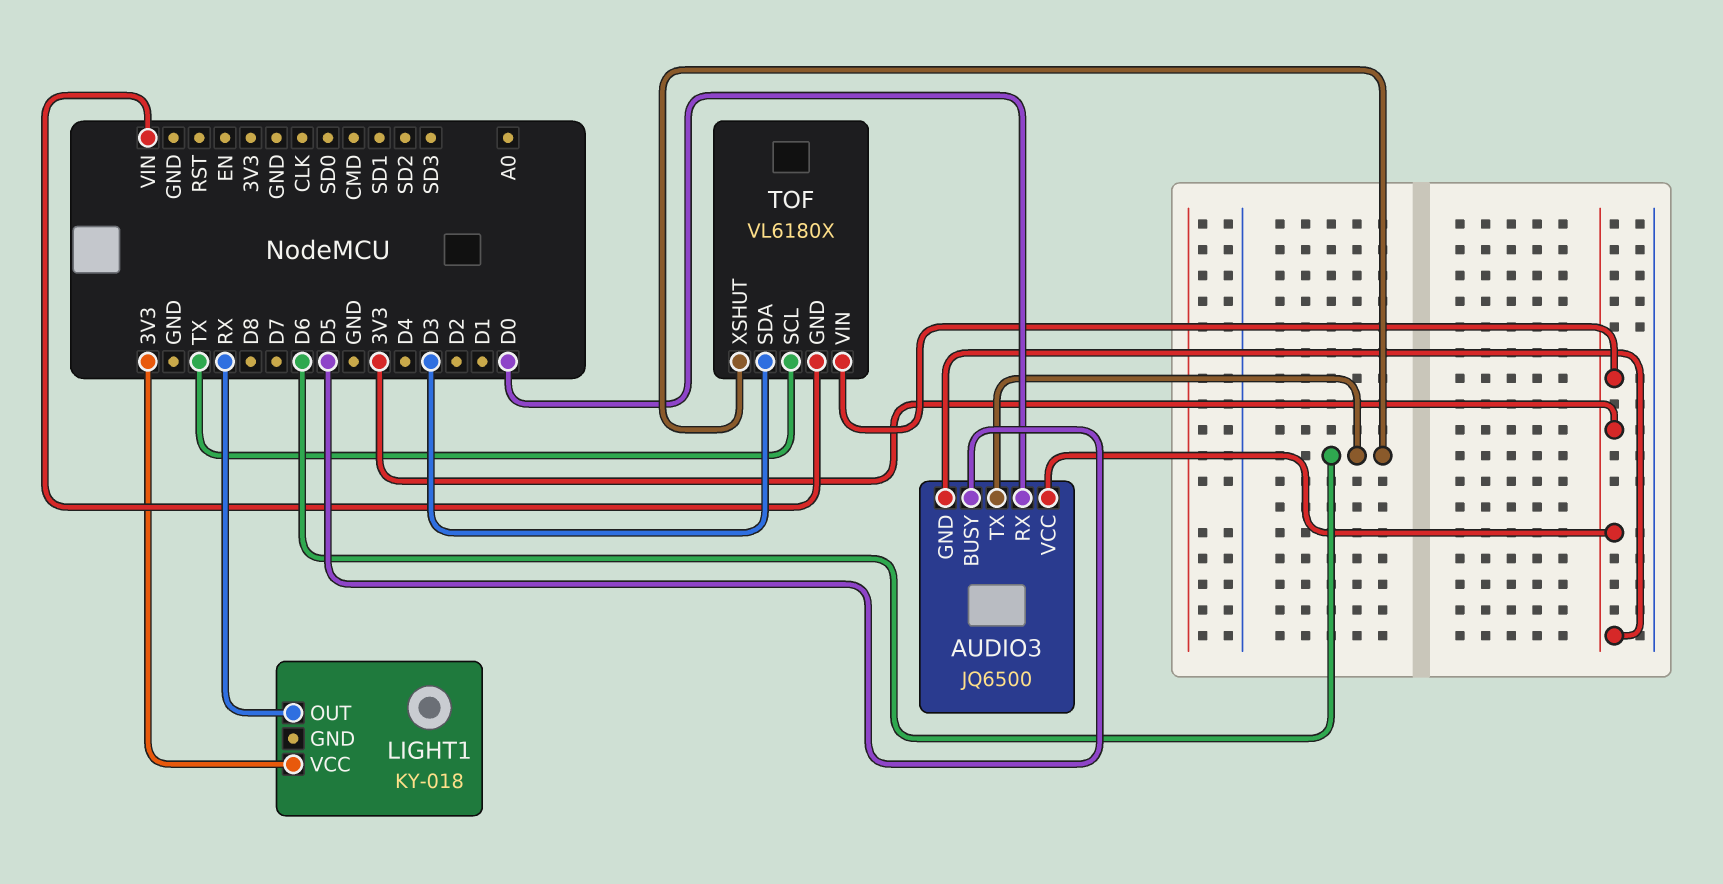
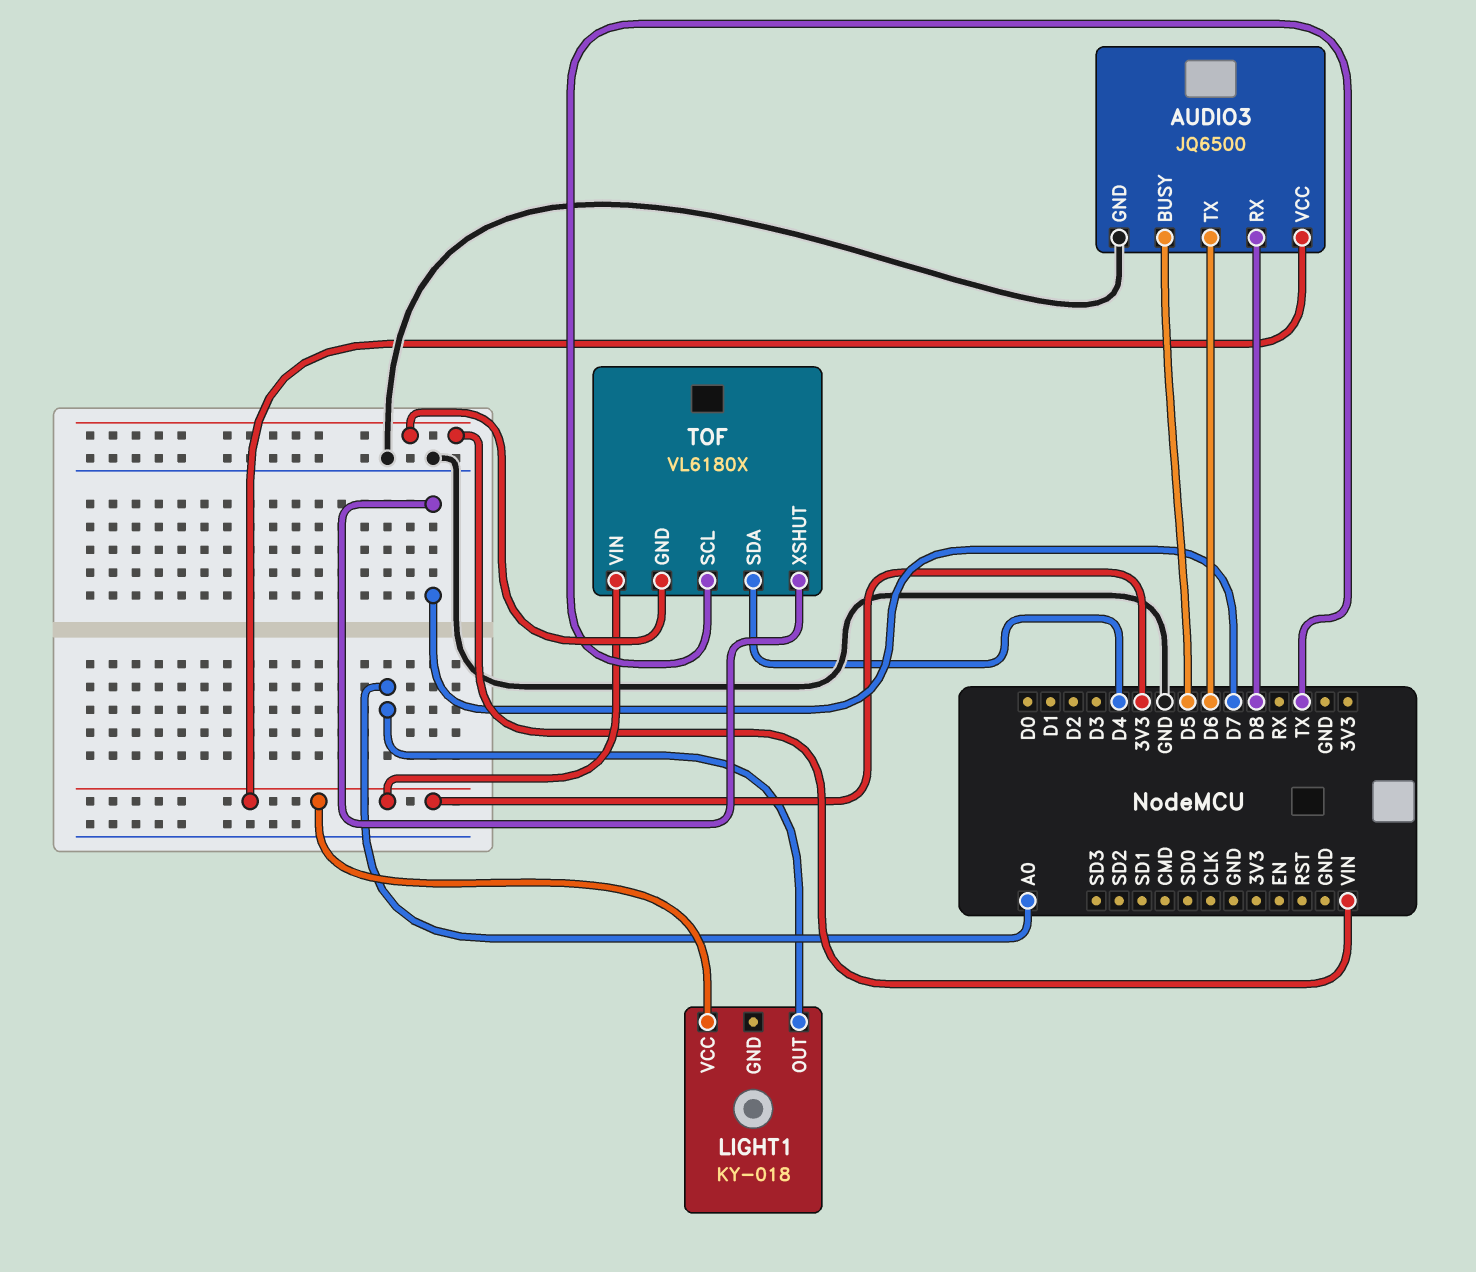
AUDIO3 pin GND: 3V3 -> GND
AUDIO3 pin RX: D0 -> D8
LIGHT1 pin OUT: RX -> A0
TOF pin SDA: D3 -> D4
TOF pin XSHUT: D6 -> D7

